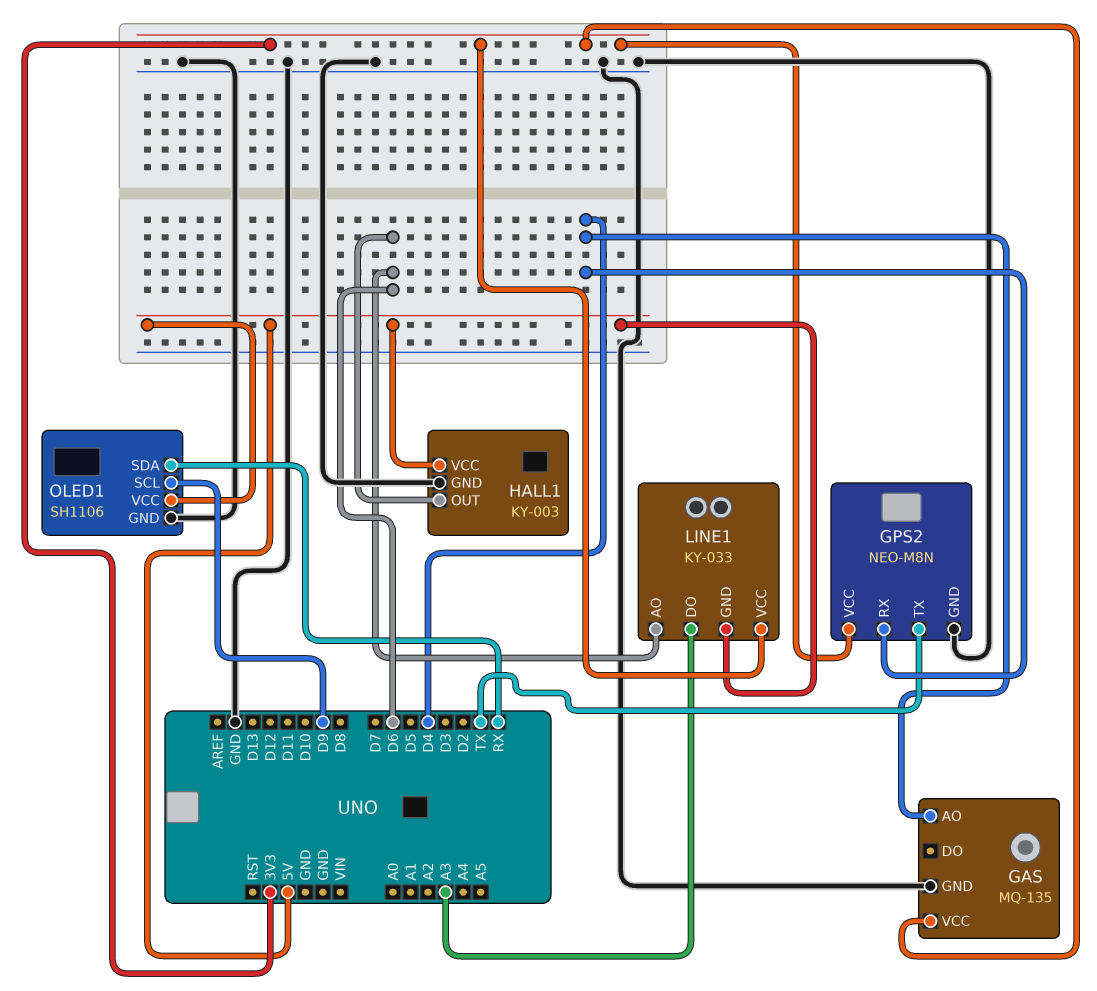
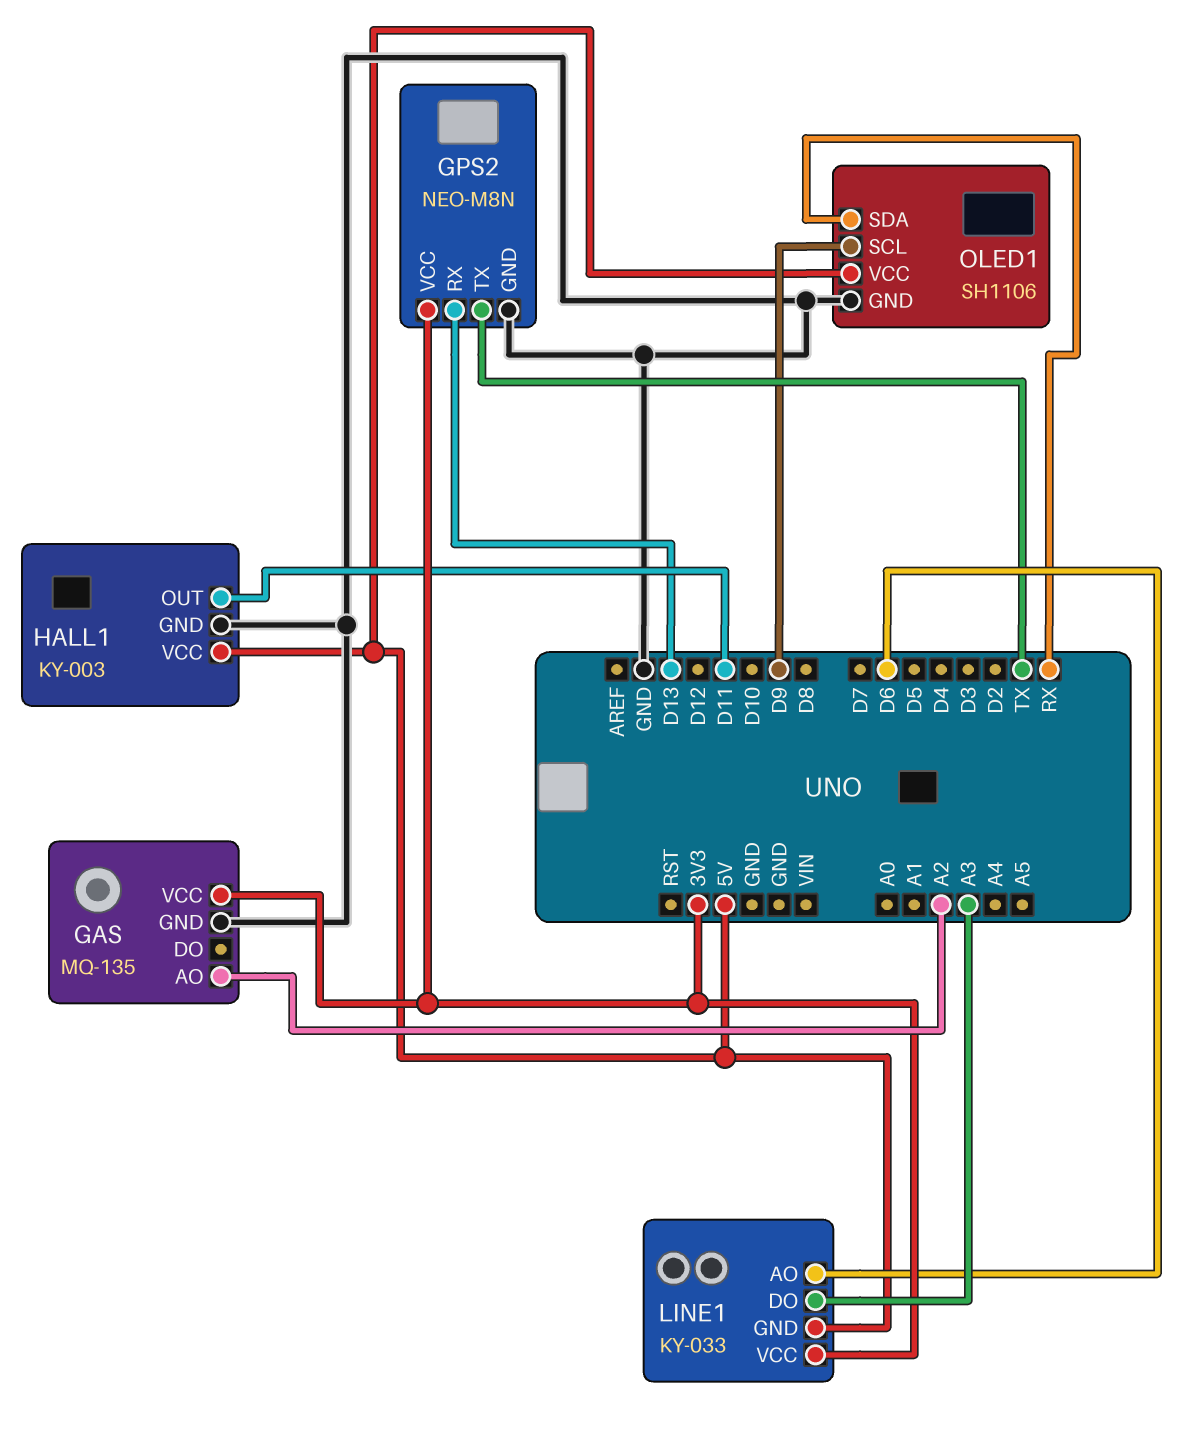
GAS pin AO: D4 -> A2
GPS2 pin RX: D4 -> D13
HALL1 pin OUT: D6 -> D11

